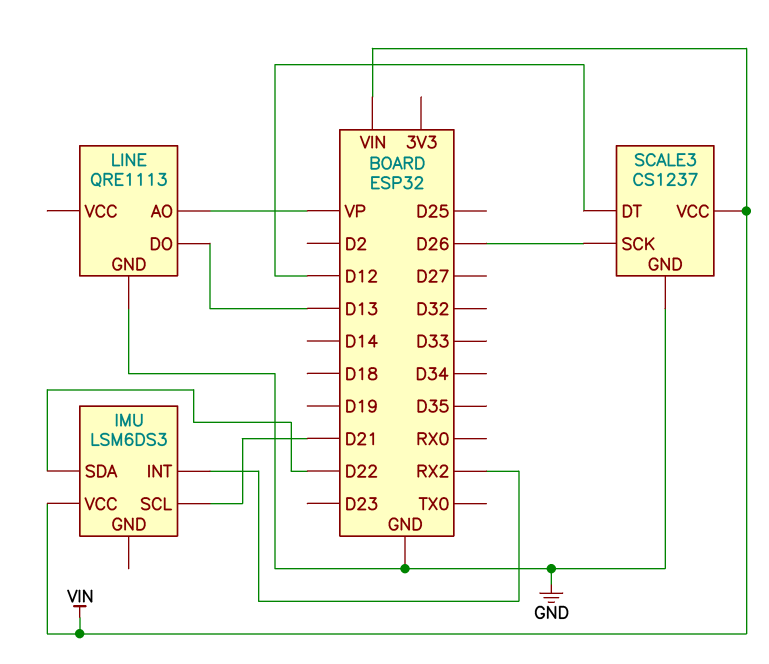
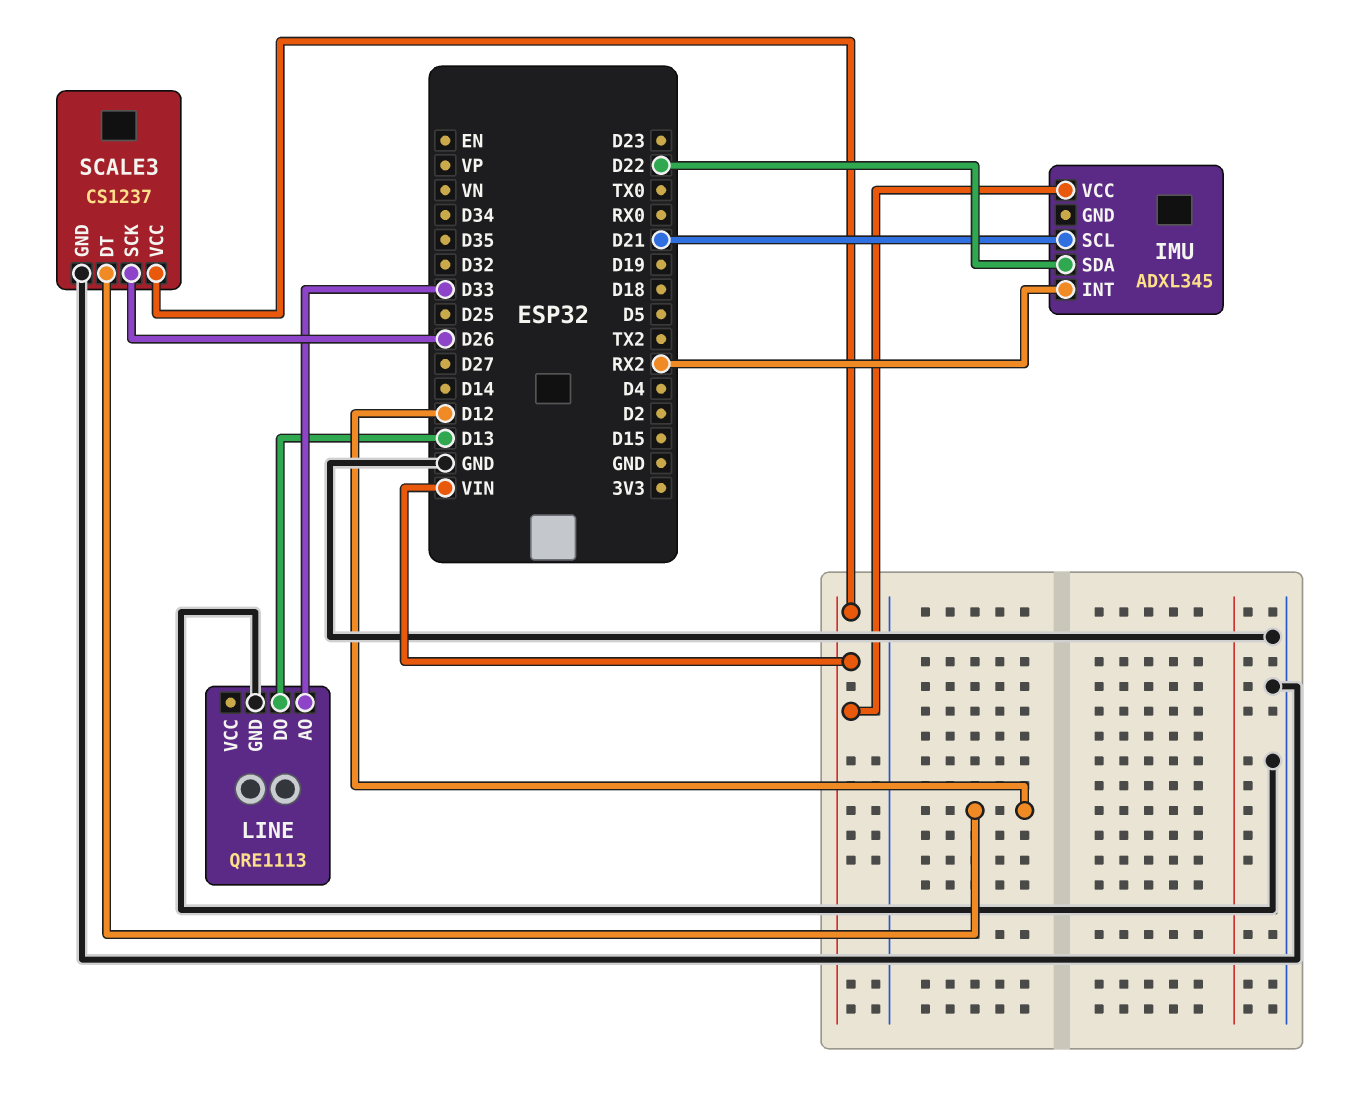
IMU: LSM6DS3 -> ADXL345
LINE pin AO: VP -> D33

